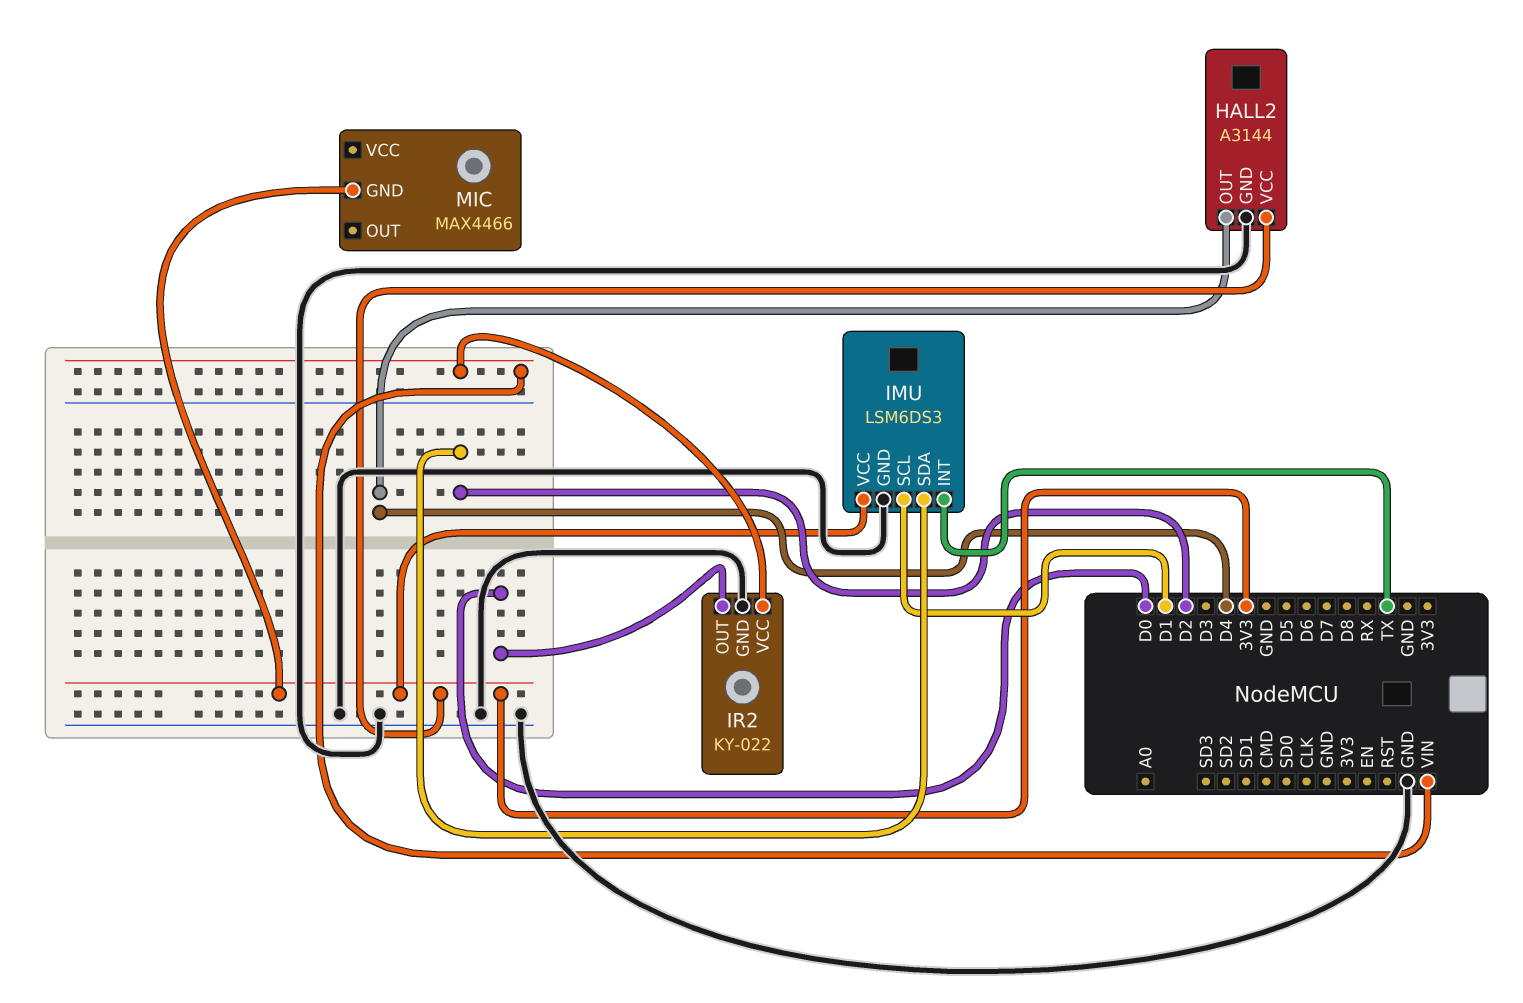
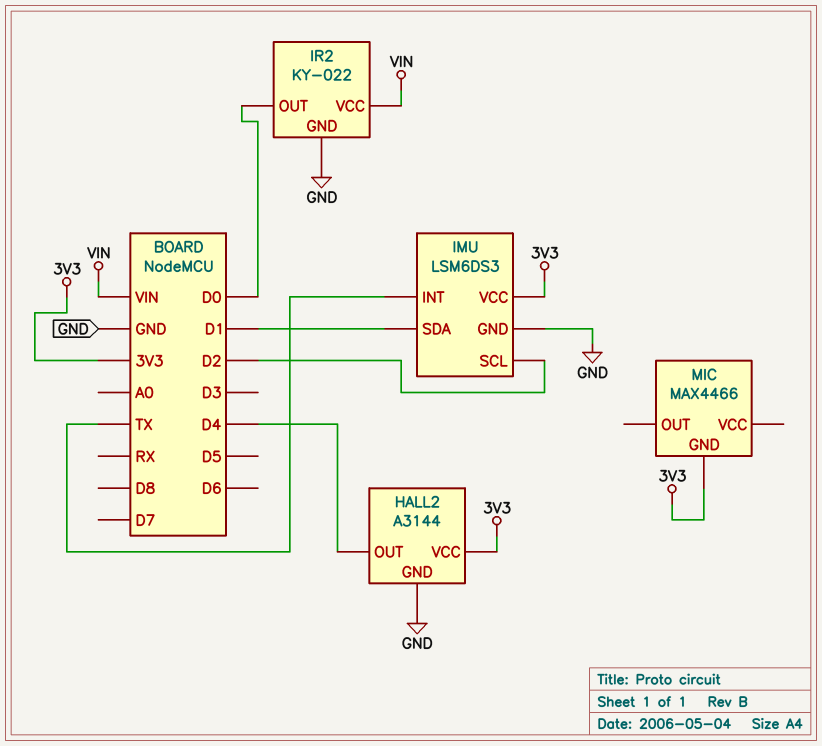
IMU pin SCL: D1 -> D2
IMU pin SDA: D2 -> D1

